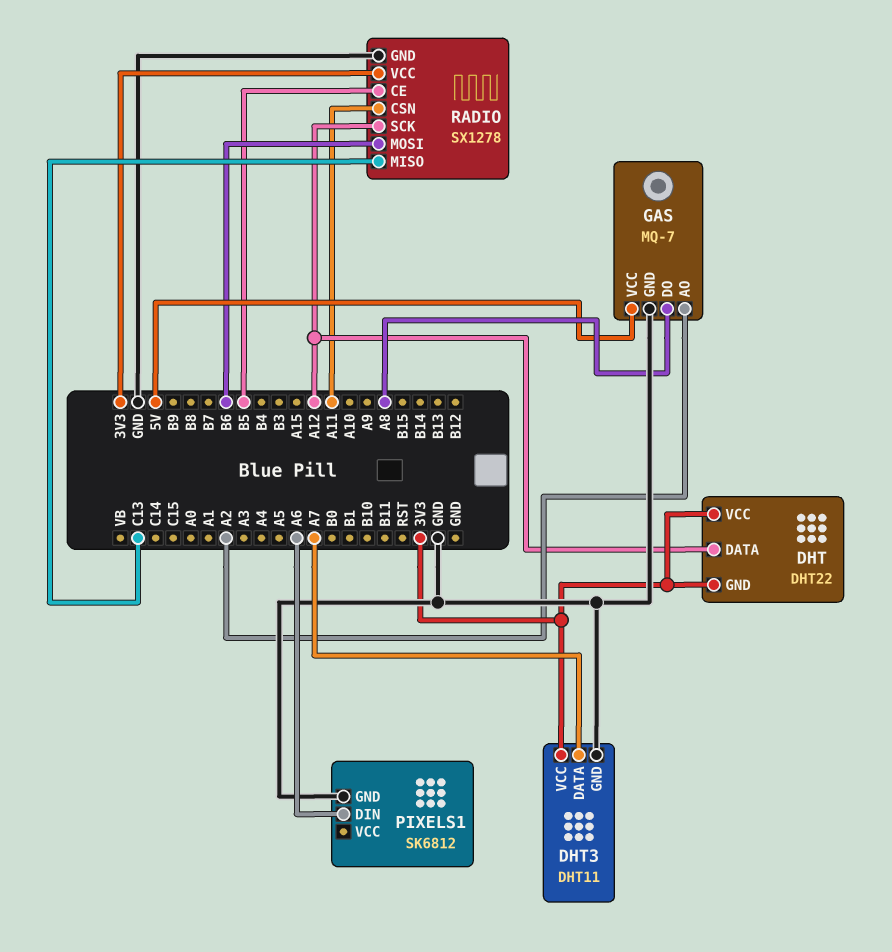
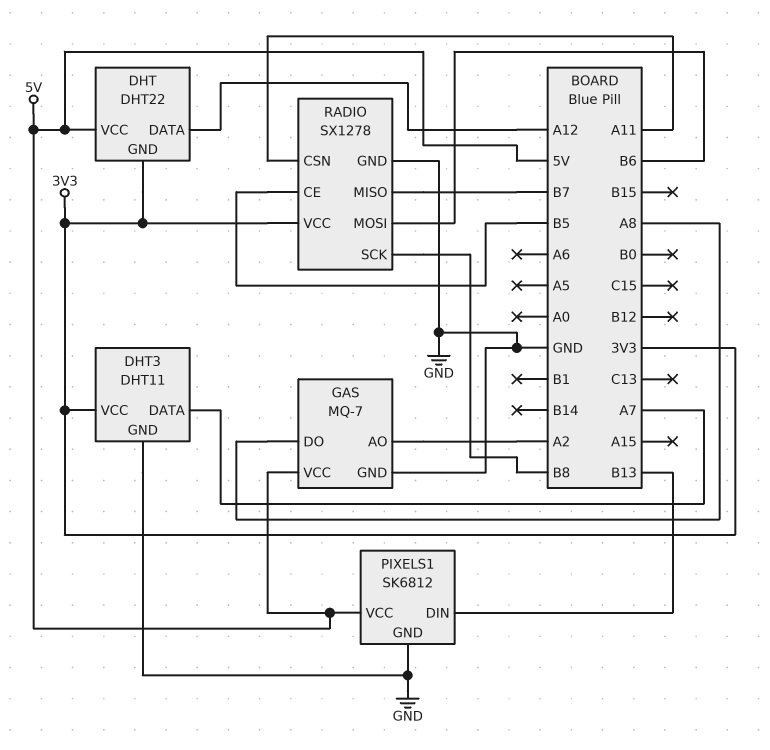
DHT pin VCC: 3V3 -> 5V
PIXELS1 pin DIN: A6 -> B13
PIXELS1 pin VCC: none -> 5V
RADIO pin MISO: C13 -> B7
RADIO pin SCK: A12 -> B8

